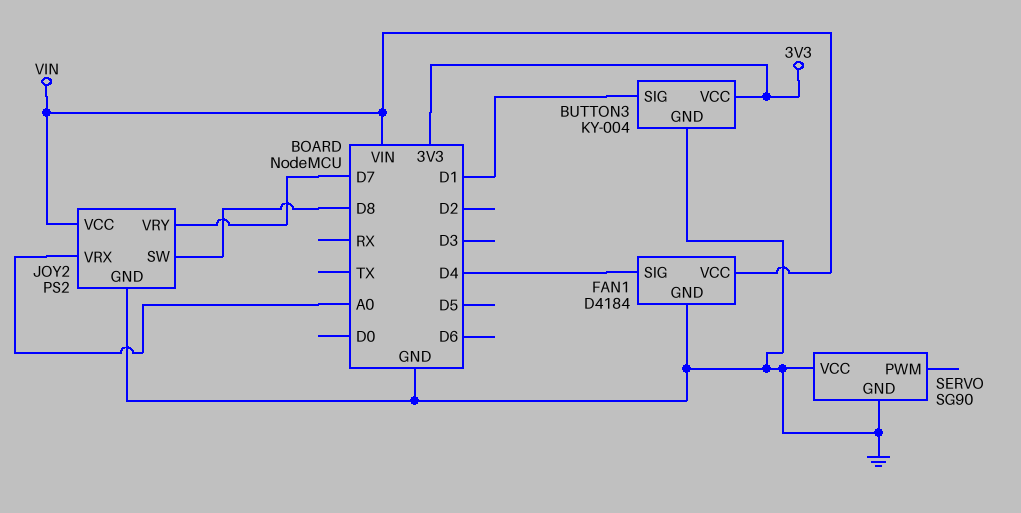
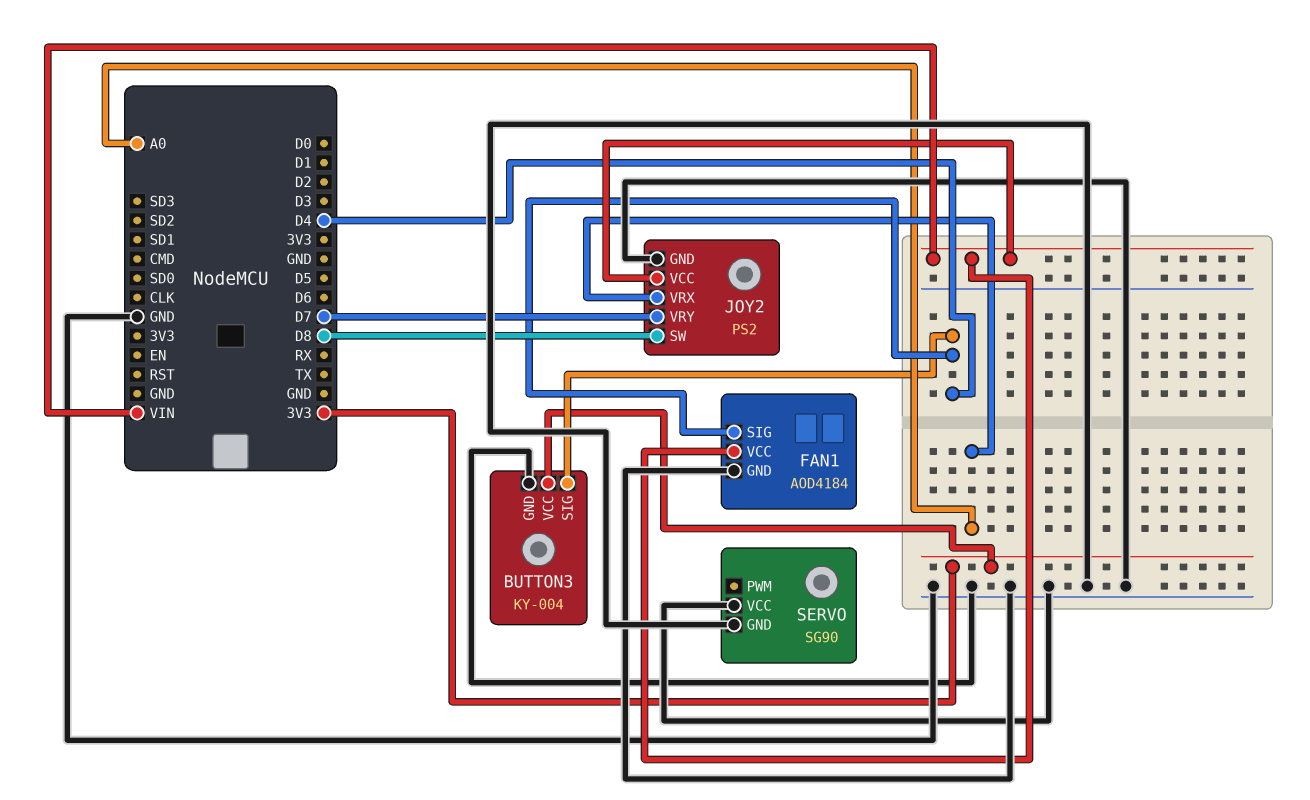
BUTTON3 pin SIG: D1 -> D4
FAN1: D4184 -> AOD4184

